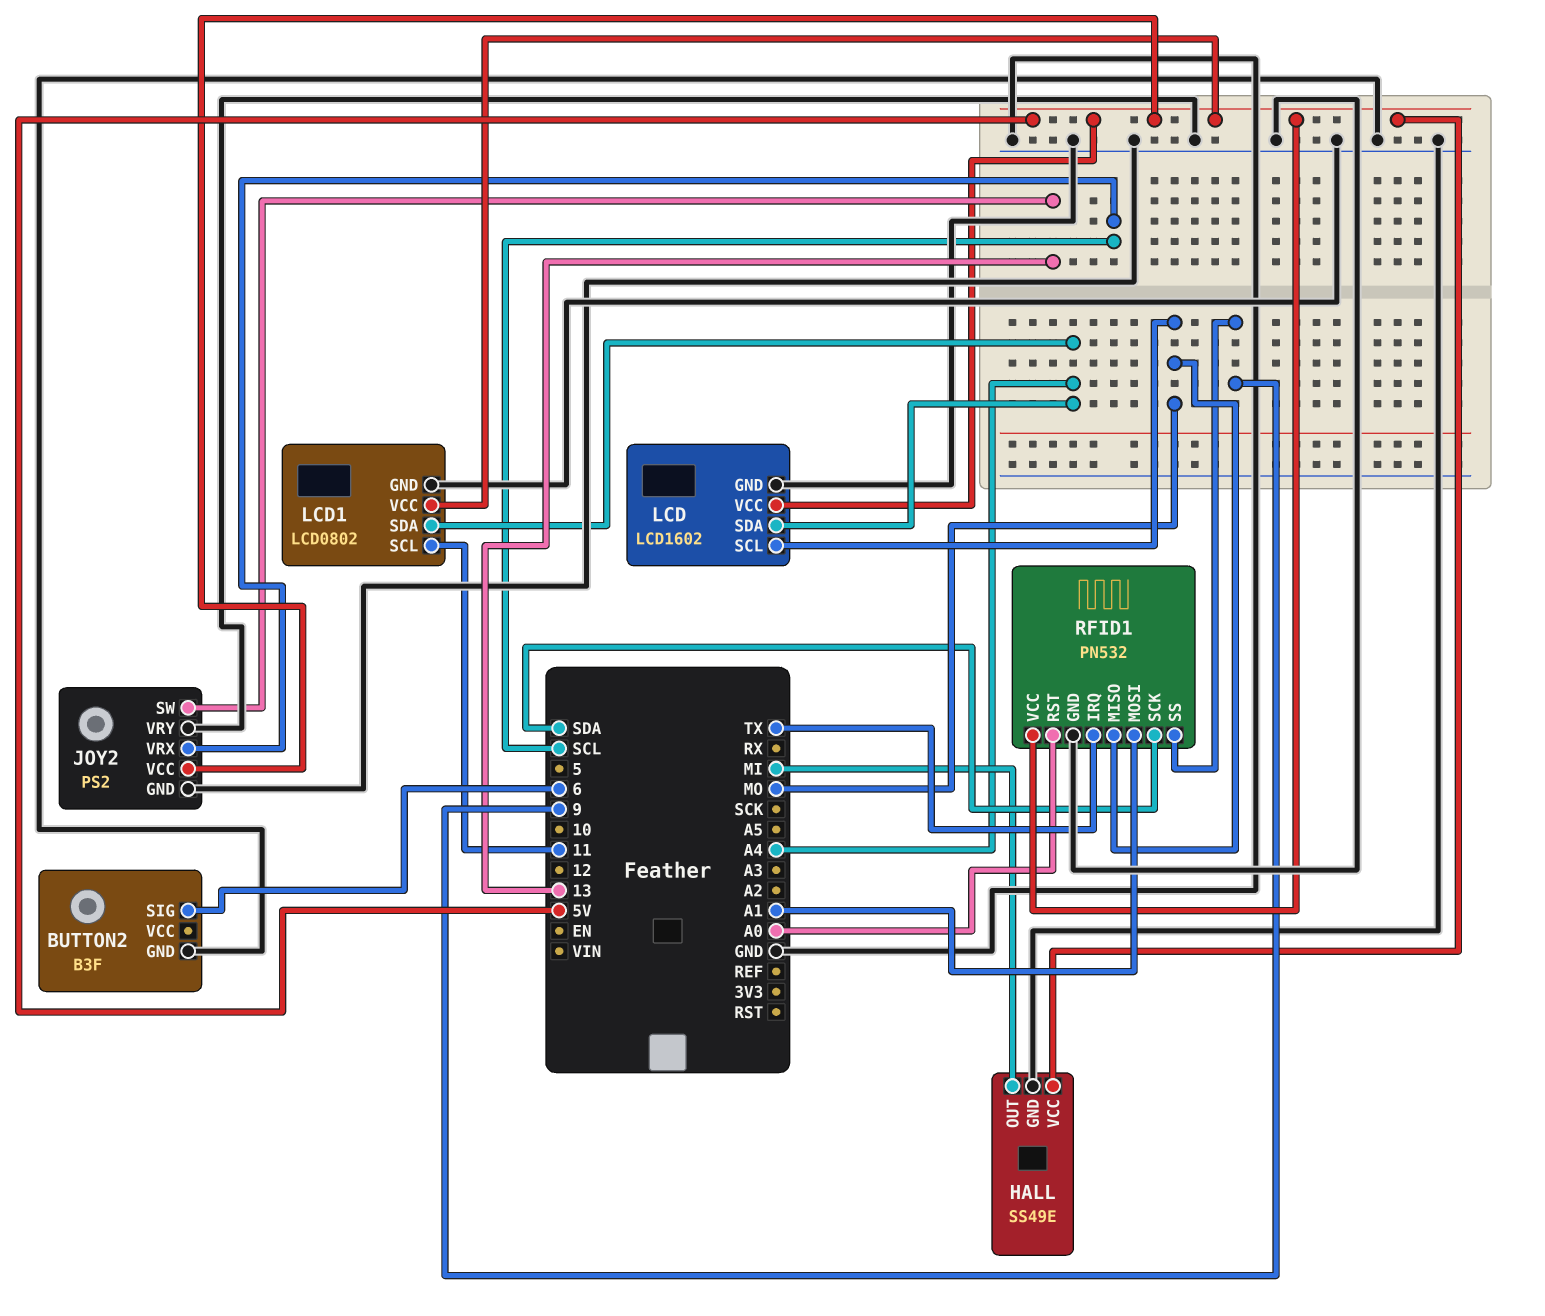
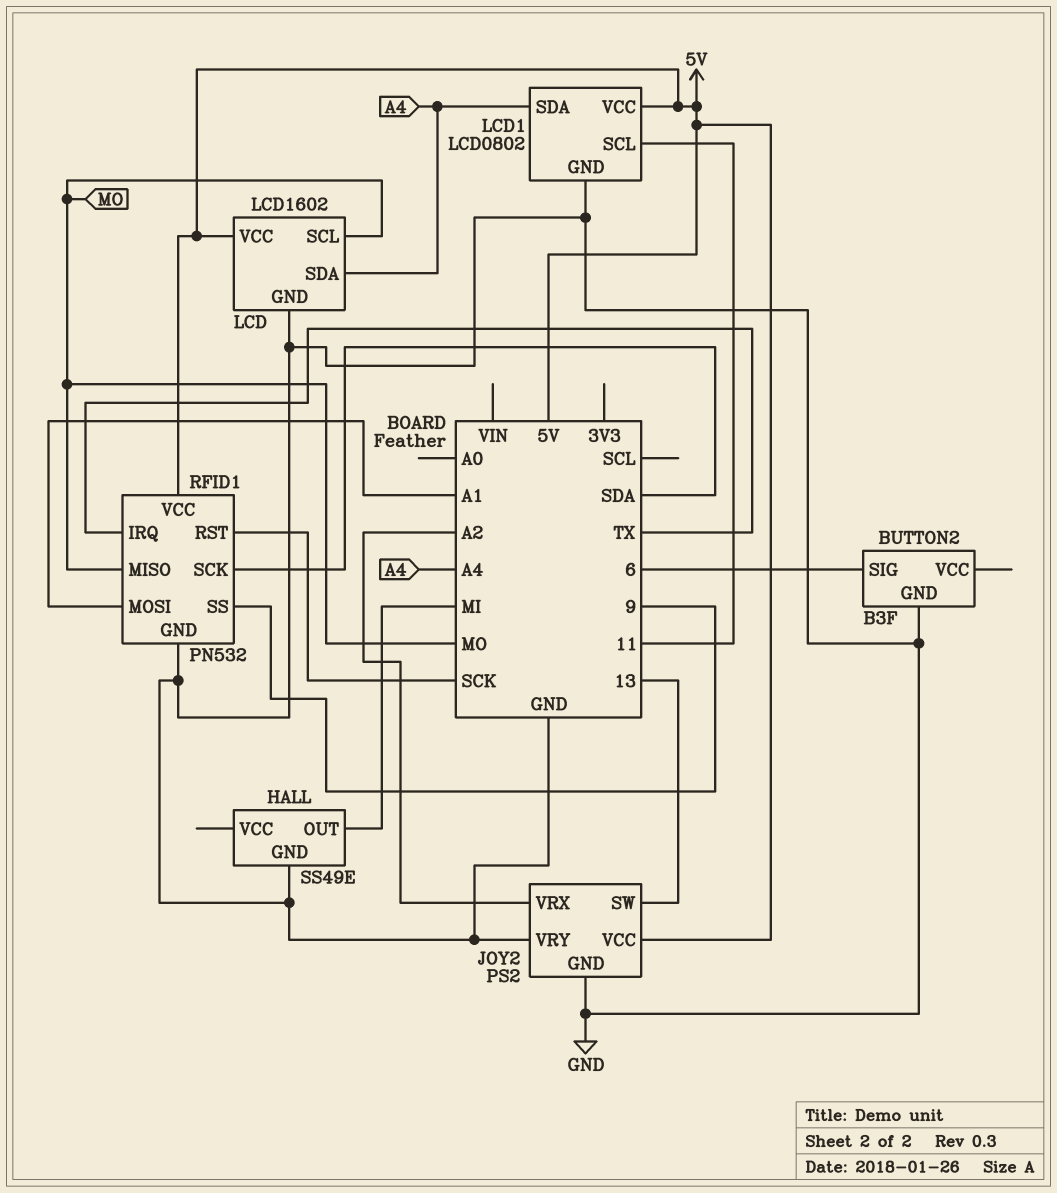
HALL pin VCC: 5V -> none
JOY2 pin VRX: SCL -> A2
RFID1 pin RST: A0 -> SCK

